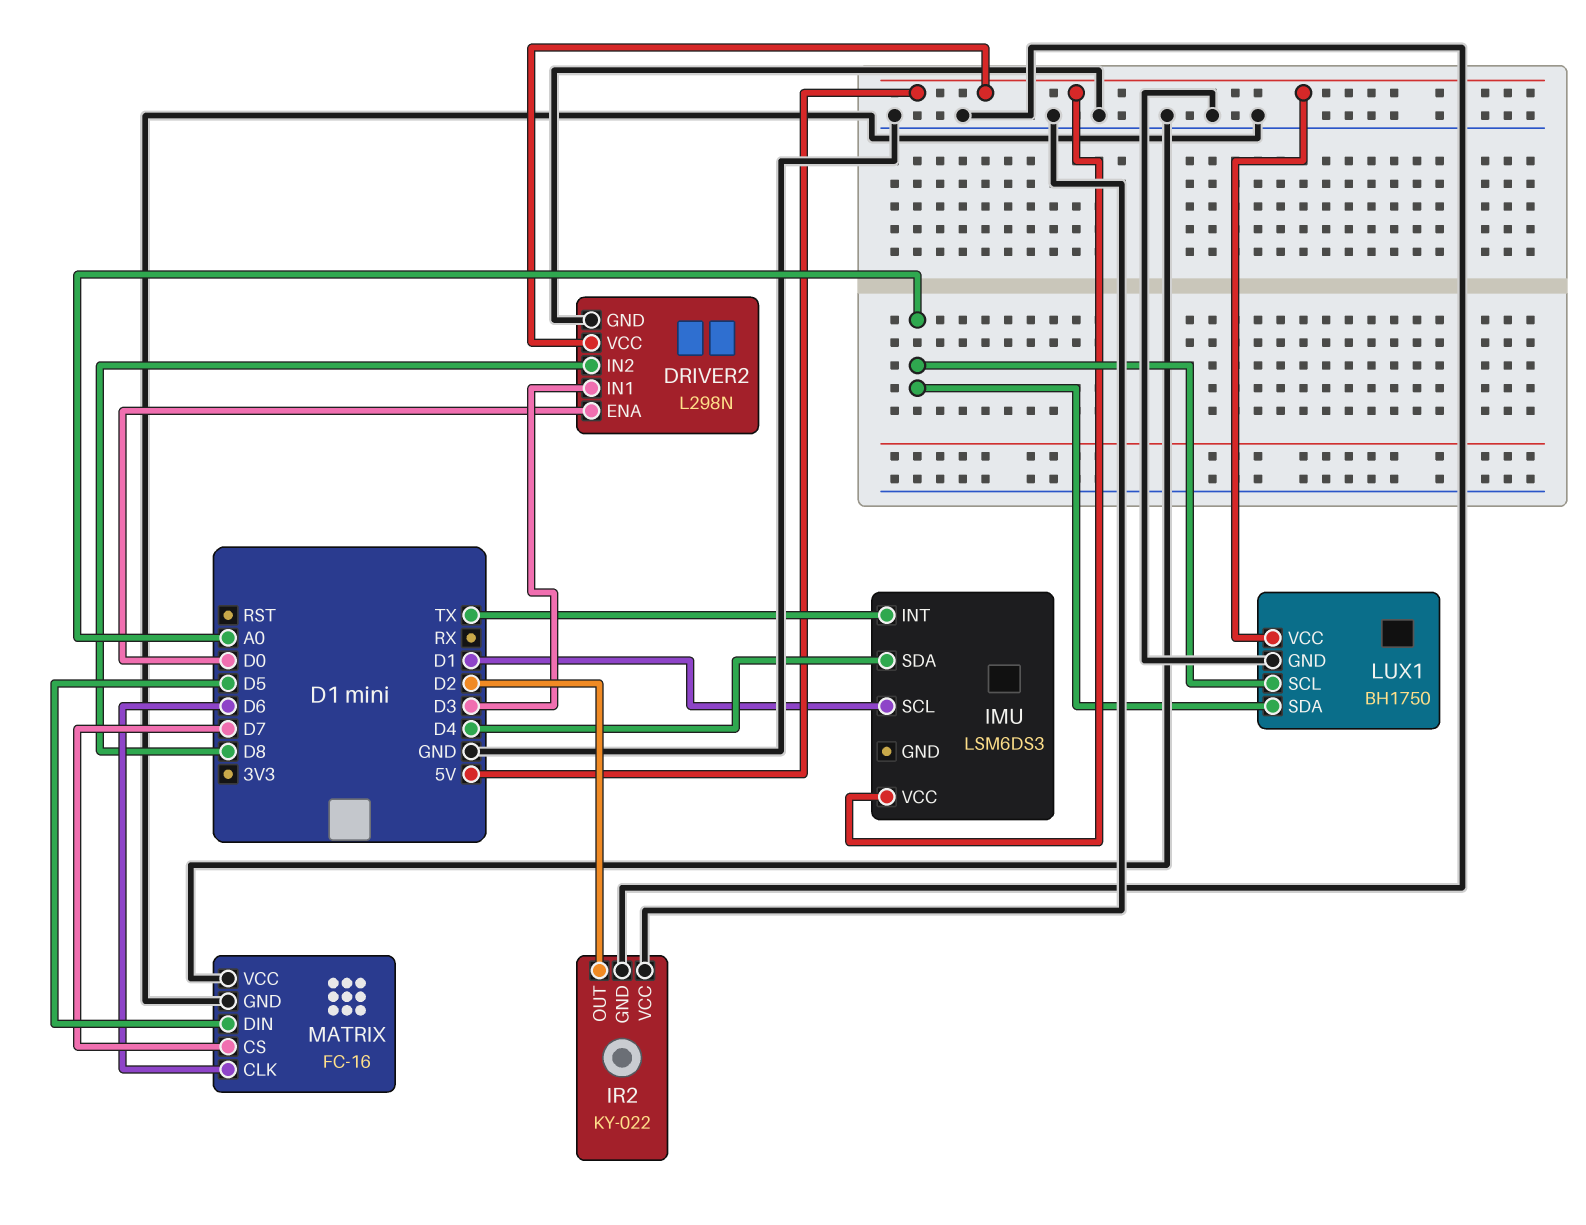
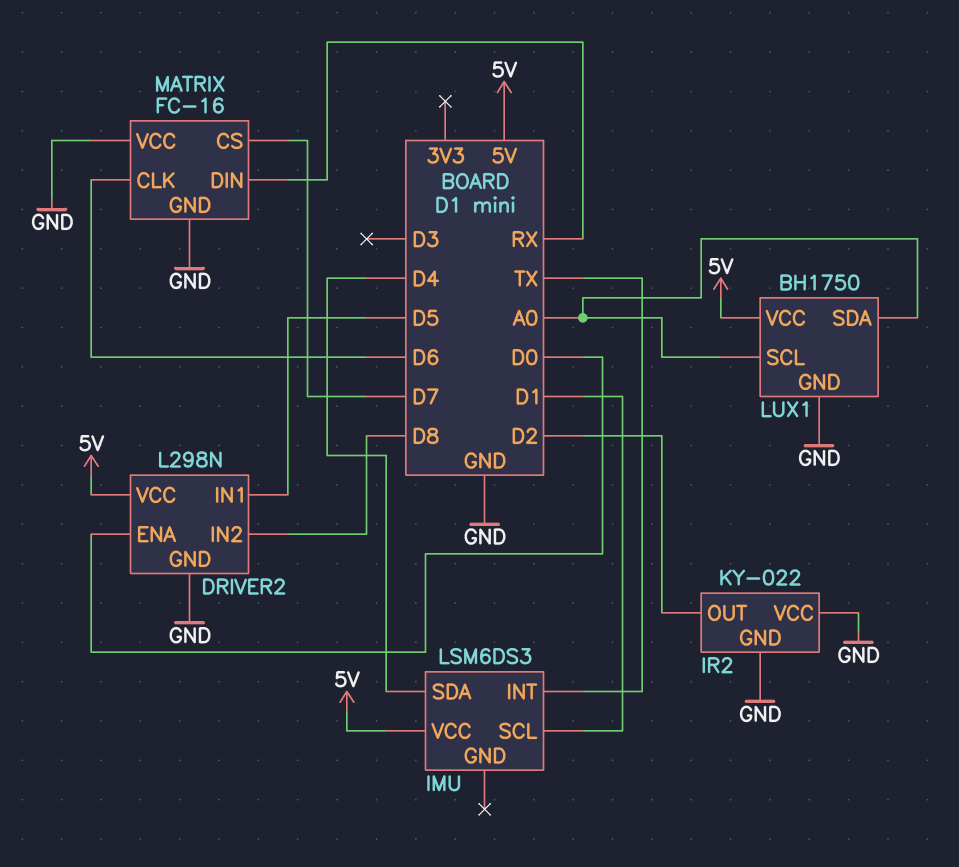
DRIVER2 pin IN1: D3 -> D5
MATRIX pin DIN: D5 -> RX

